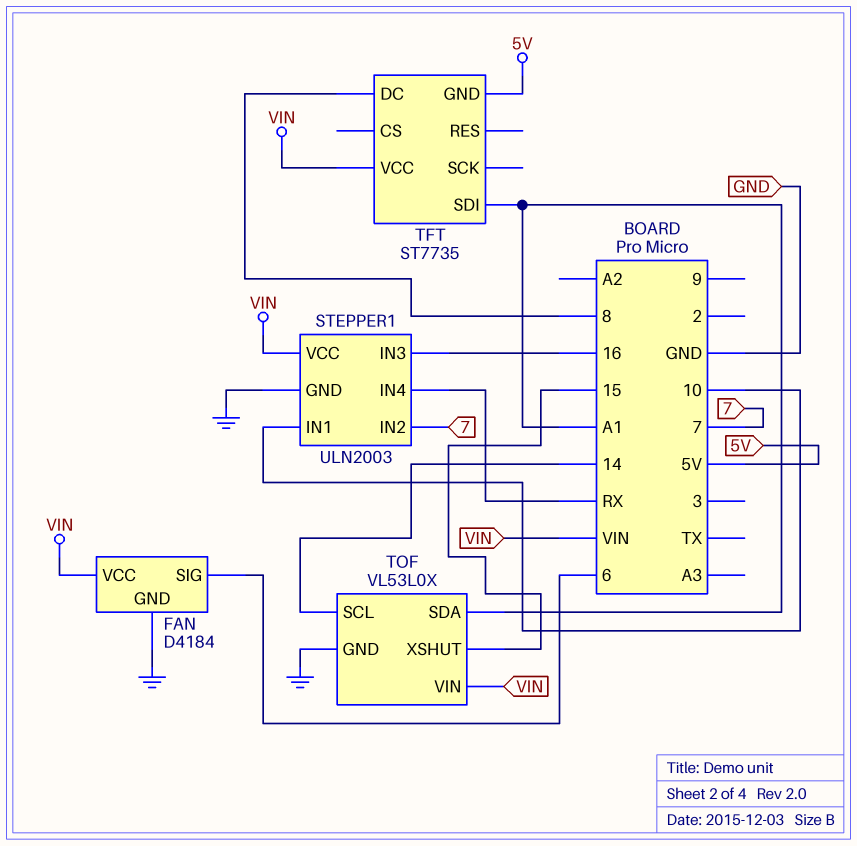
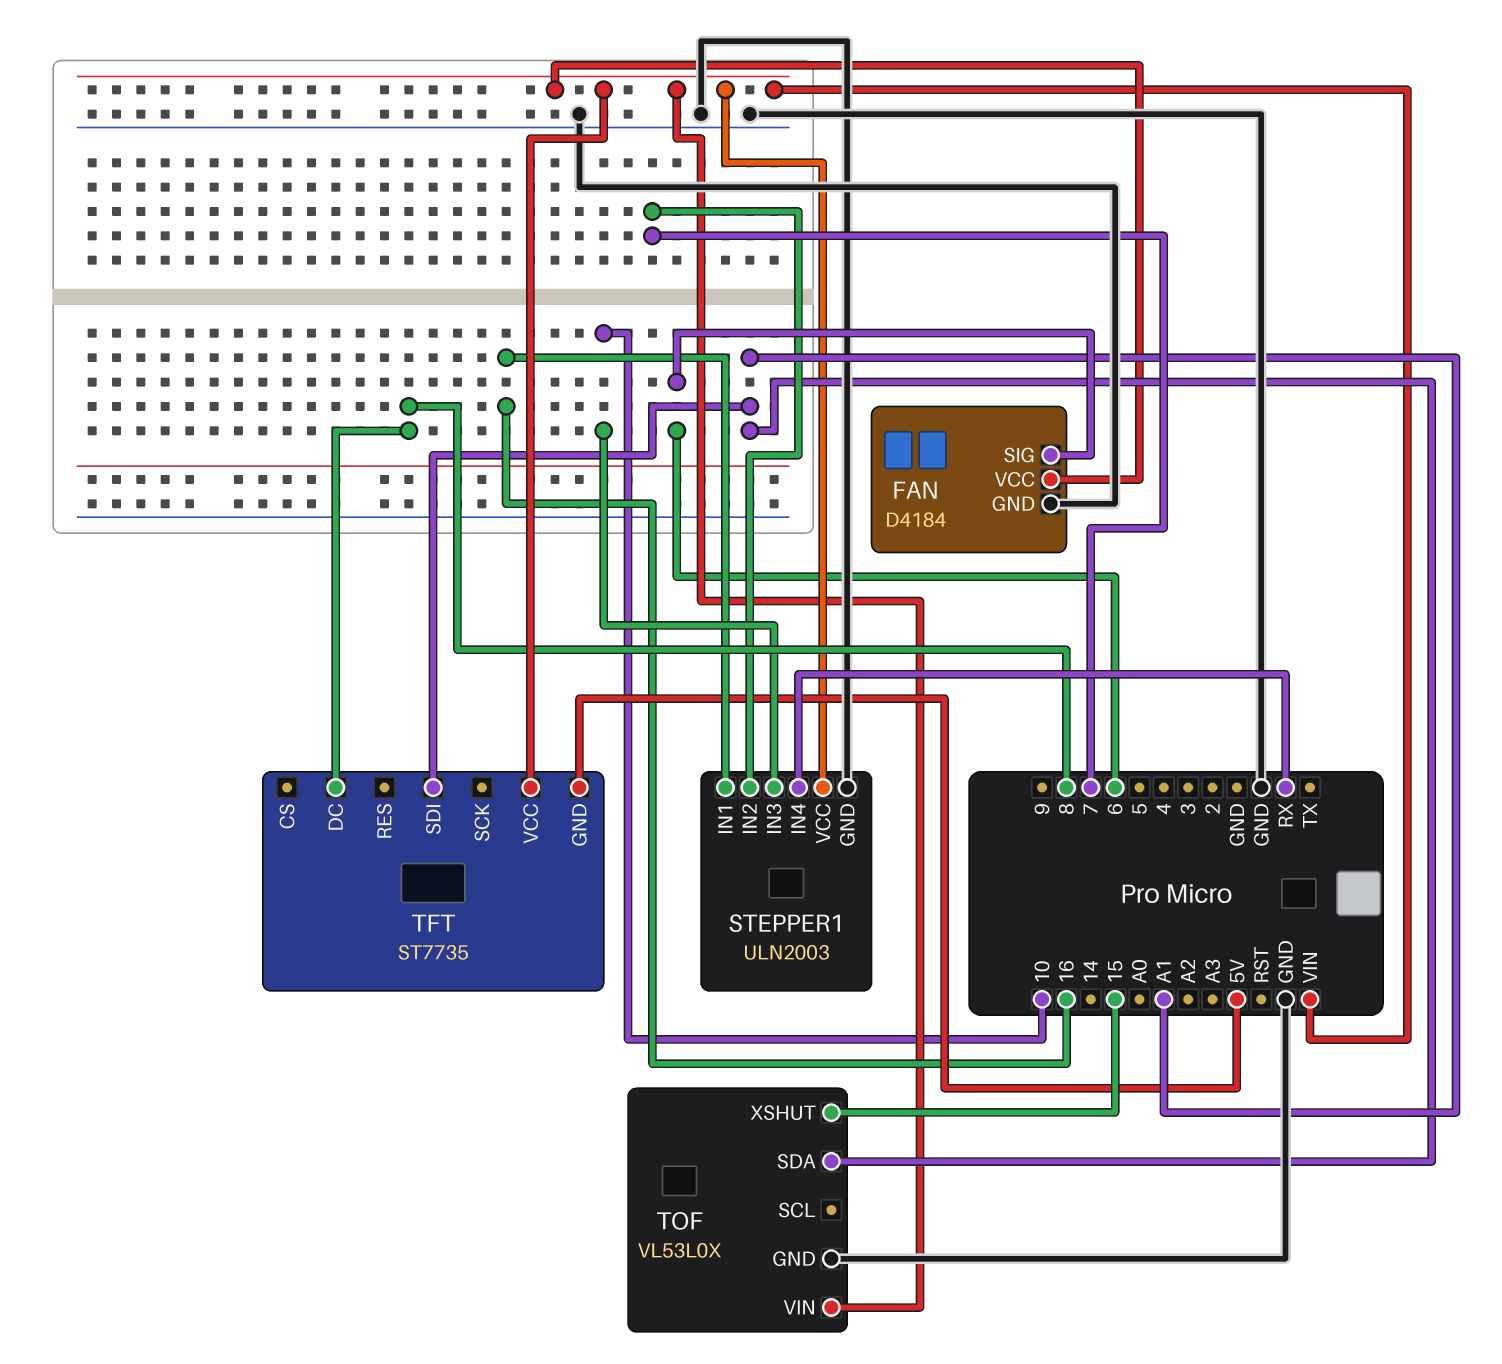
STEPPER1 pin IN1: 10 -> 16
STEPPER1 pin IN3: 16 -> 10
TOF pin SCL: 14 -> none

